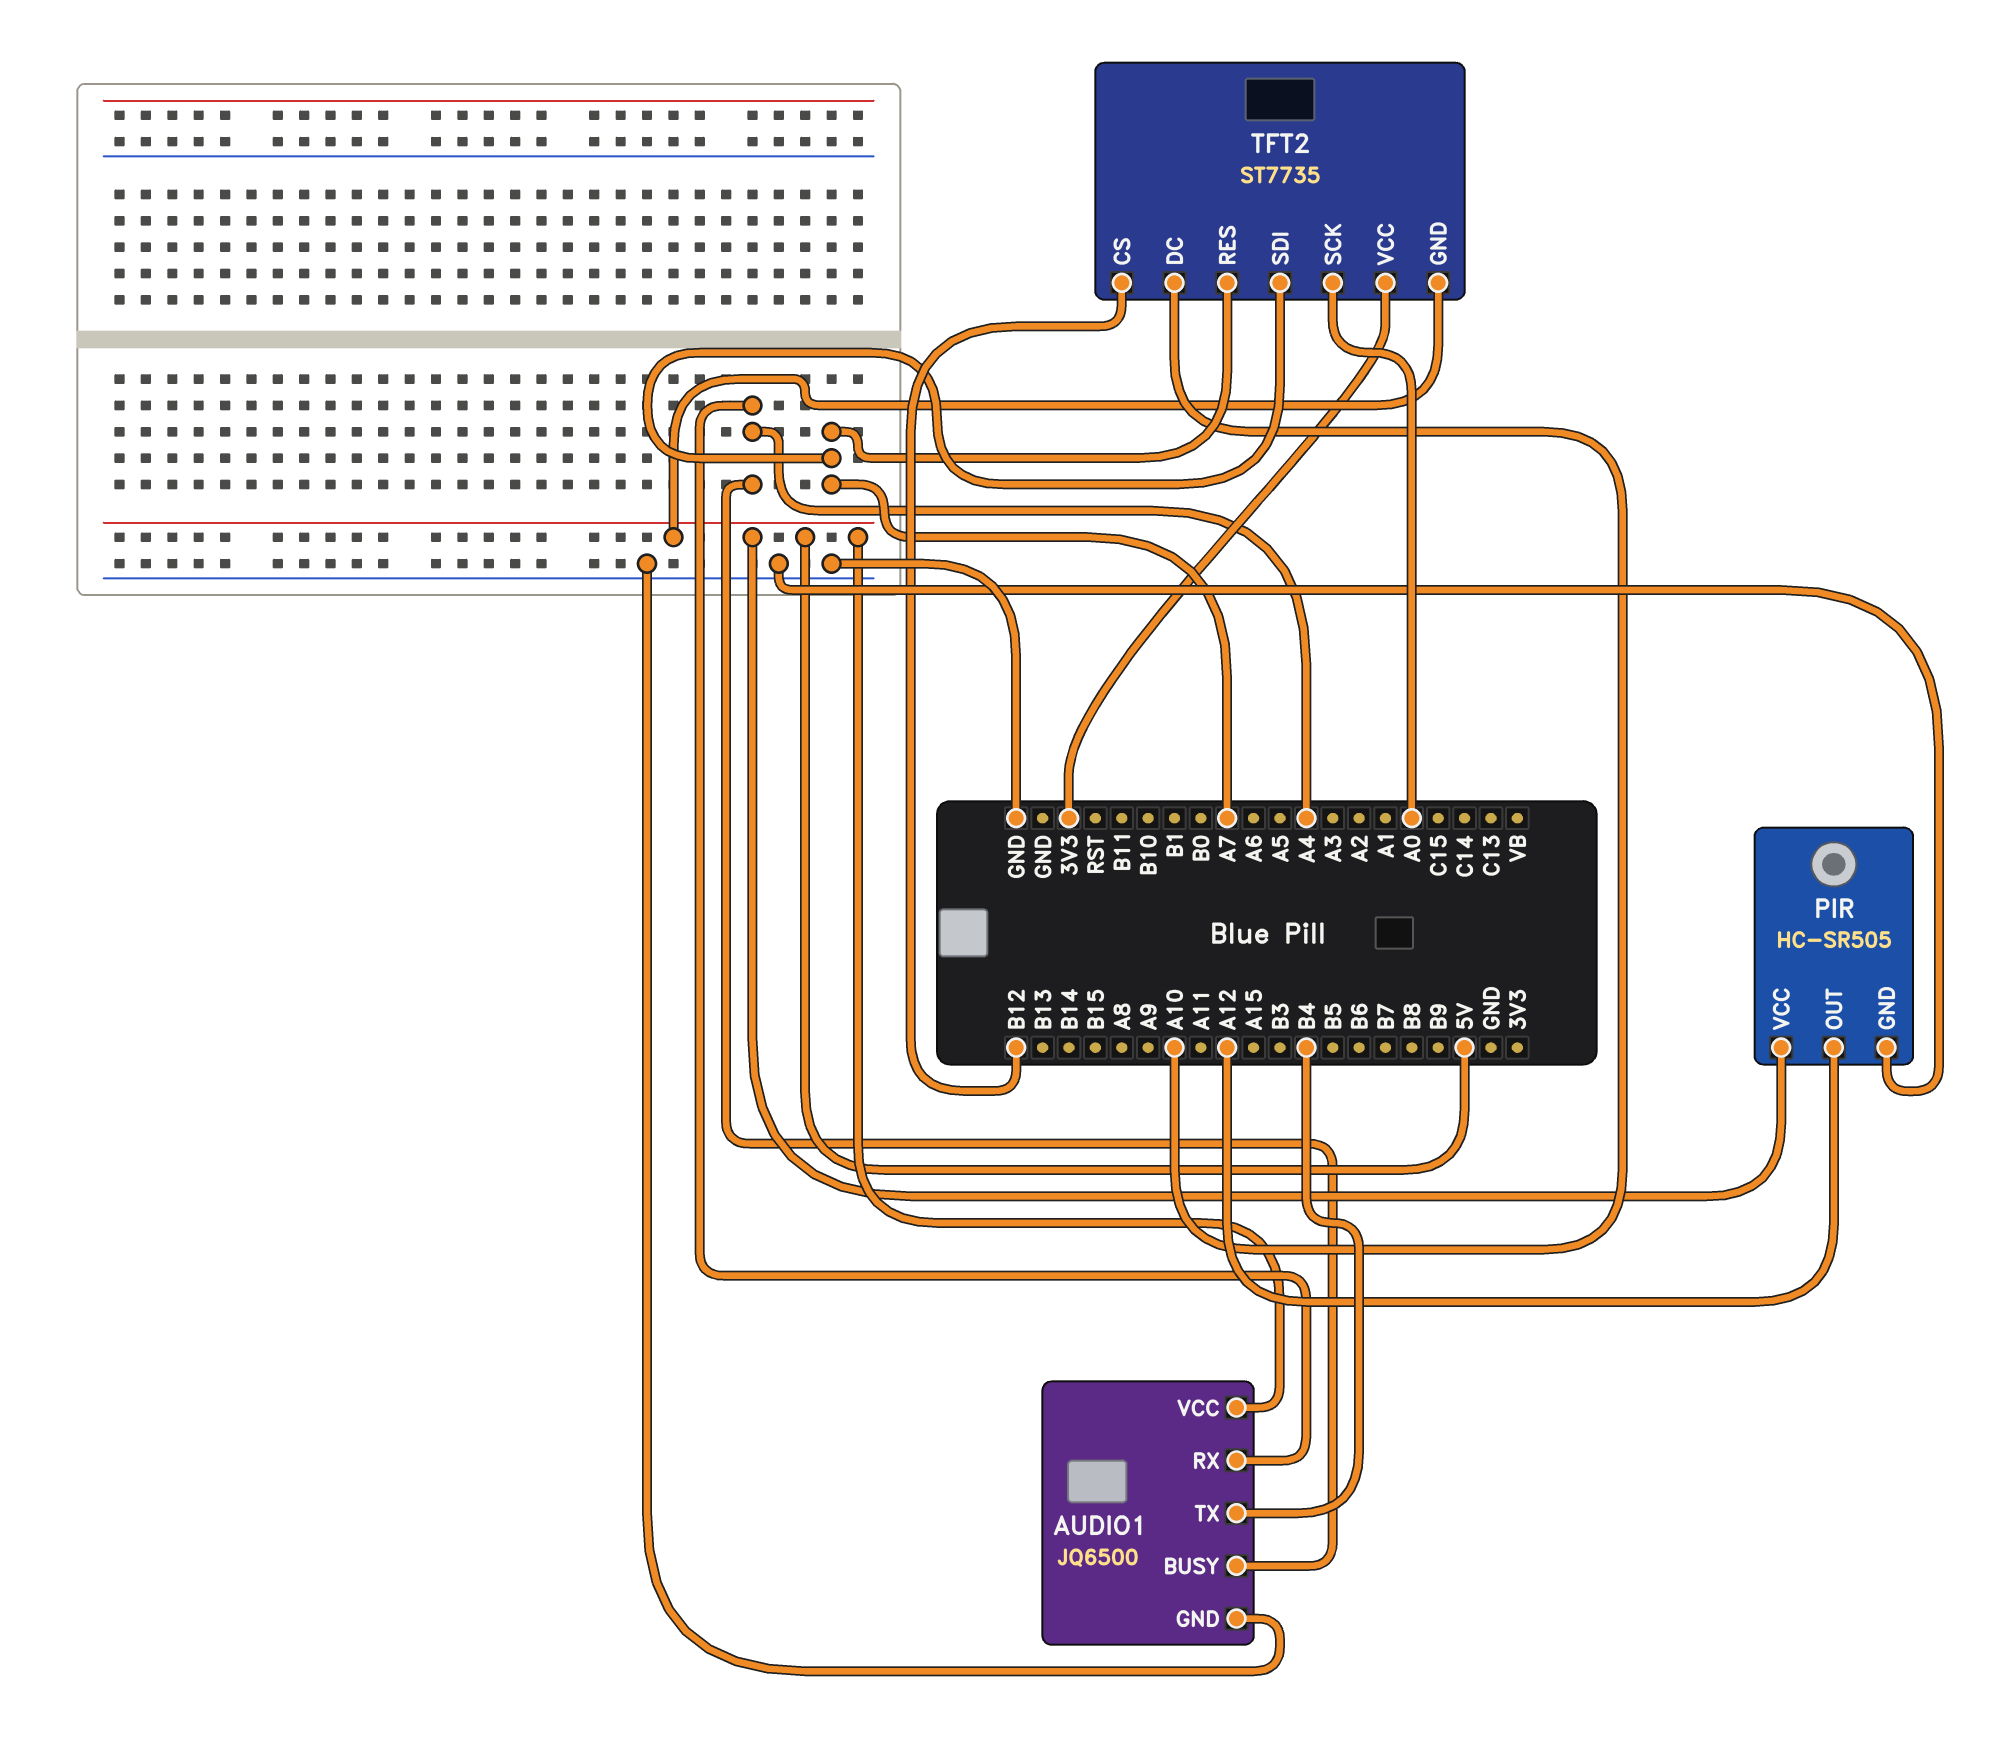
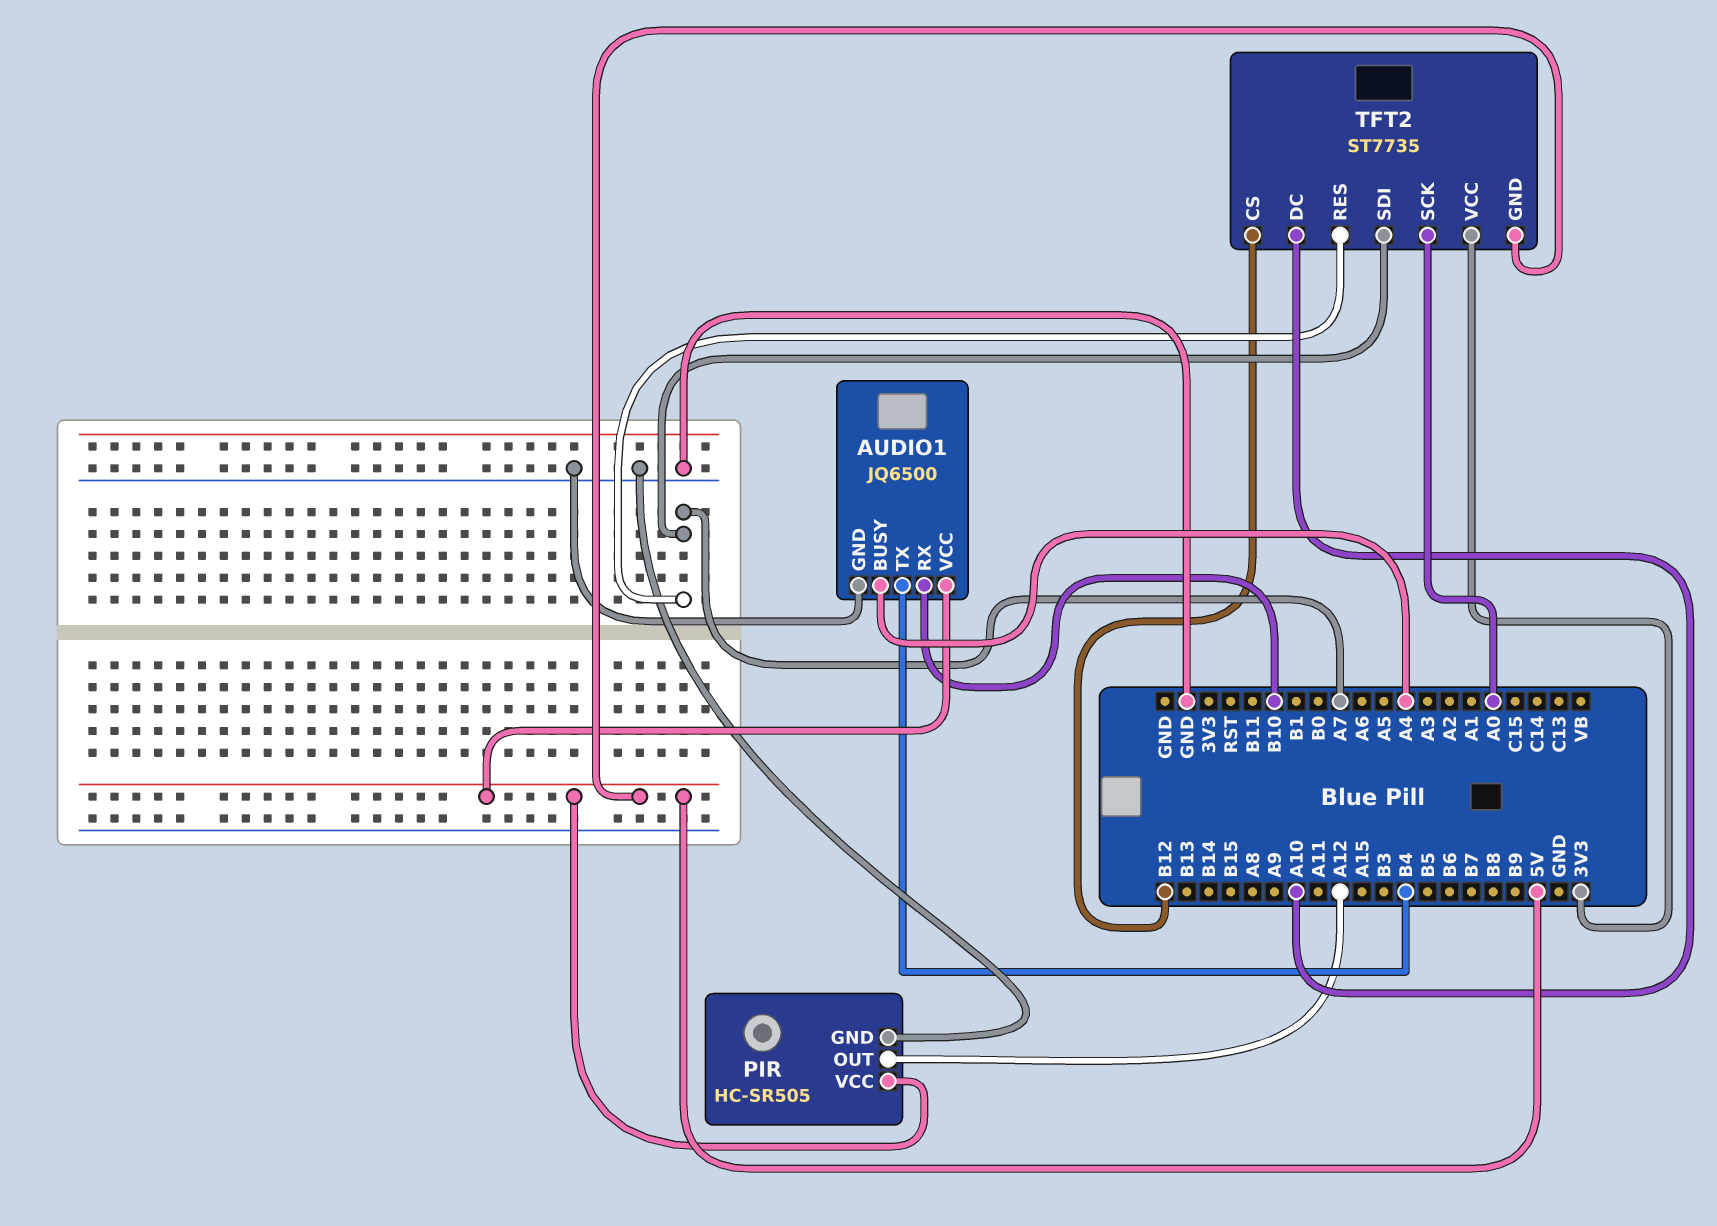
AUDIO1 pin RX: A4 -> B10

